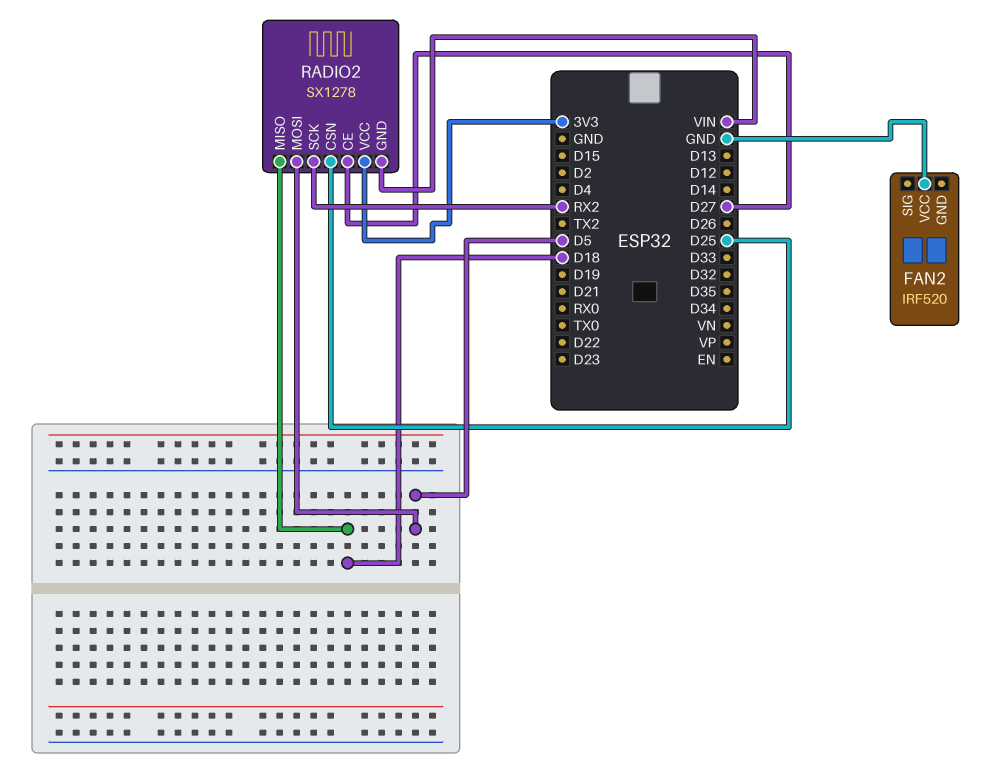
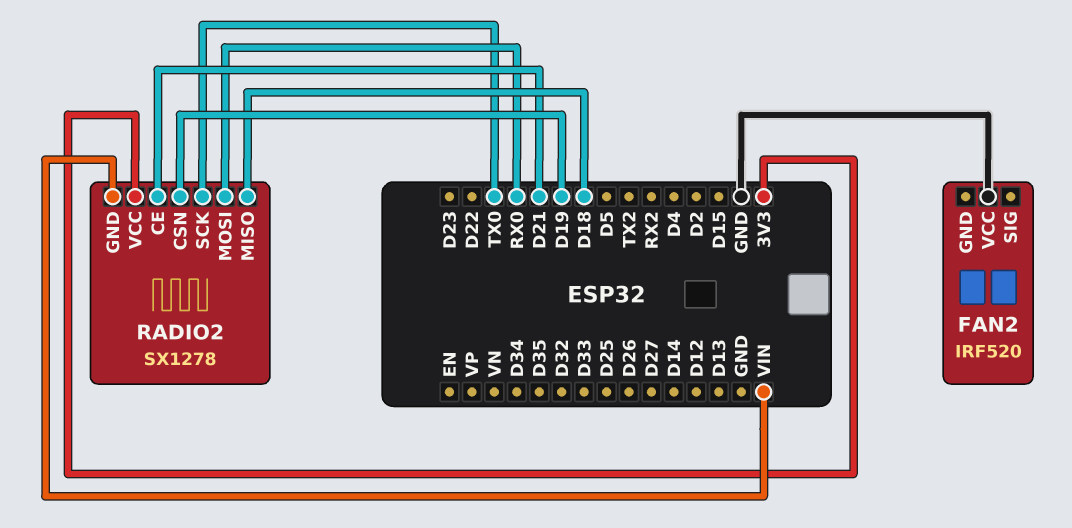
RADIO2 pin CE: D27 -> D21
RADIO2 pin CSN: D25 -> D19
RADIO2 pin MOSI: D5 -> RX0
RADIO2 pin SCK: RX2 -> TX0

